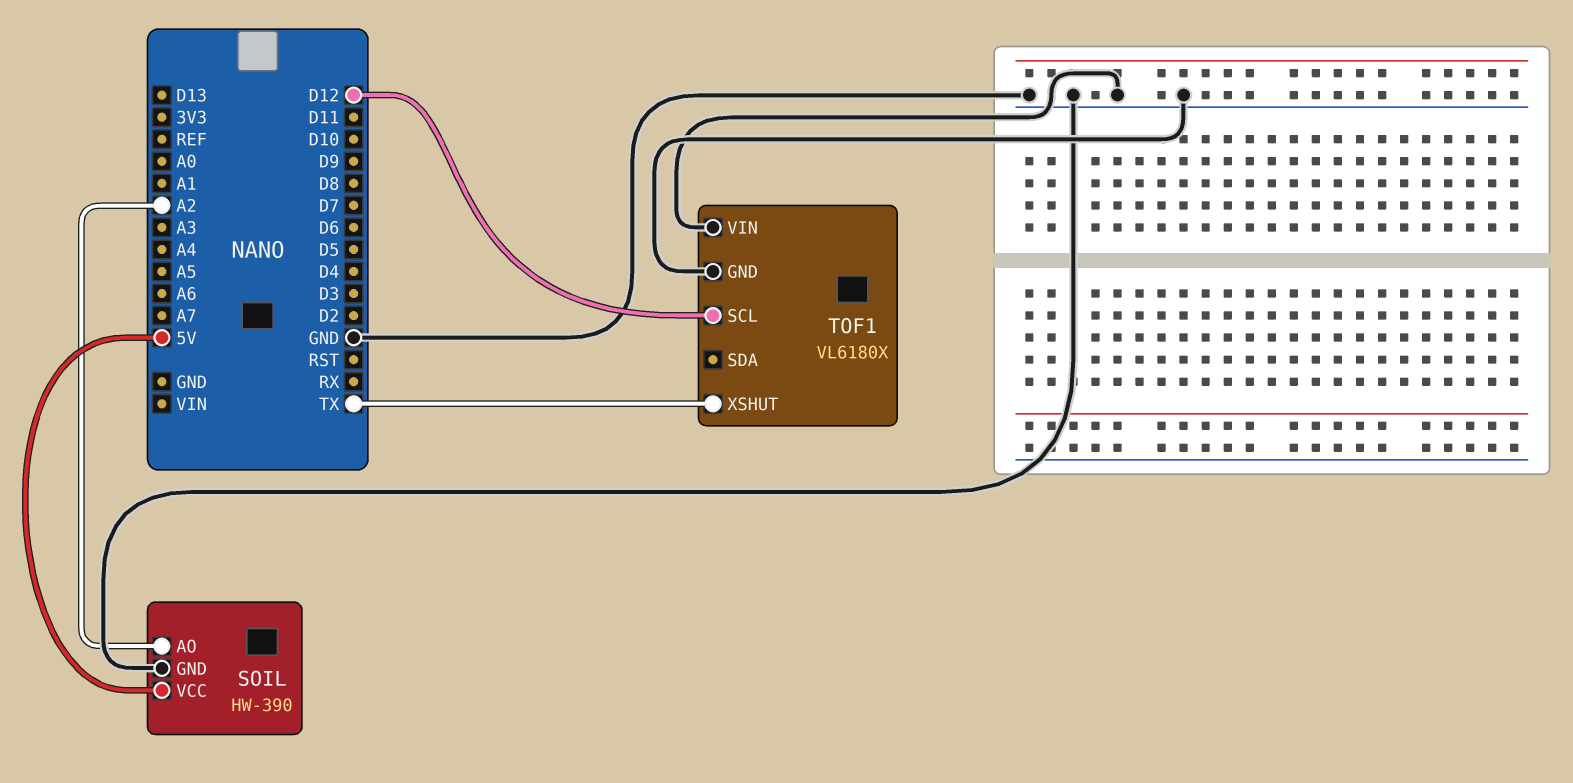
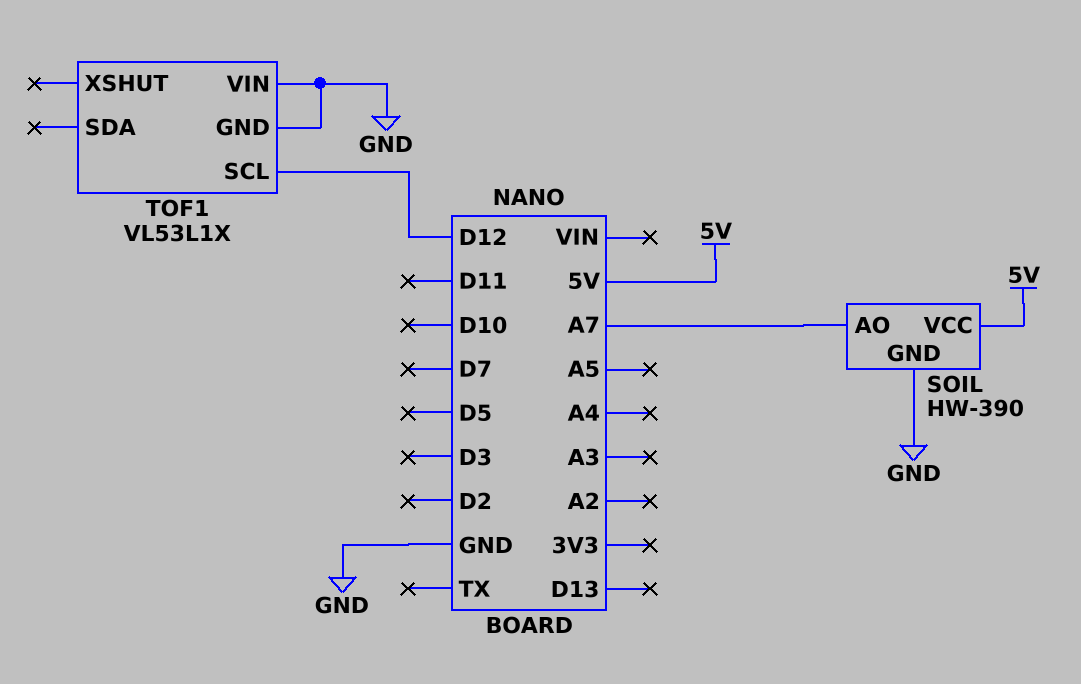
SOIL pin AO: A2 -> A7
TOF1: VL6180X -> VL53L1X
TOF1 pin XSHUT: TX -> none

